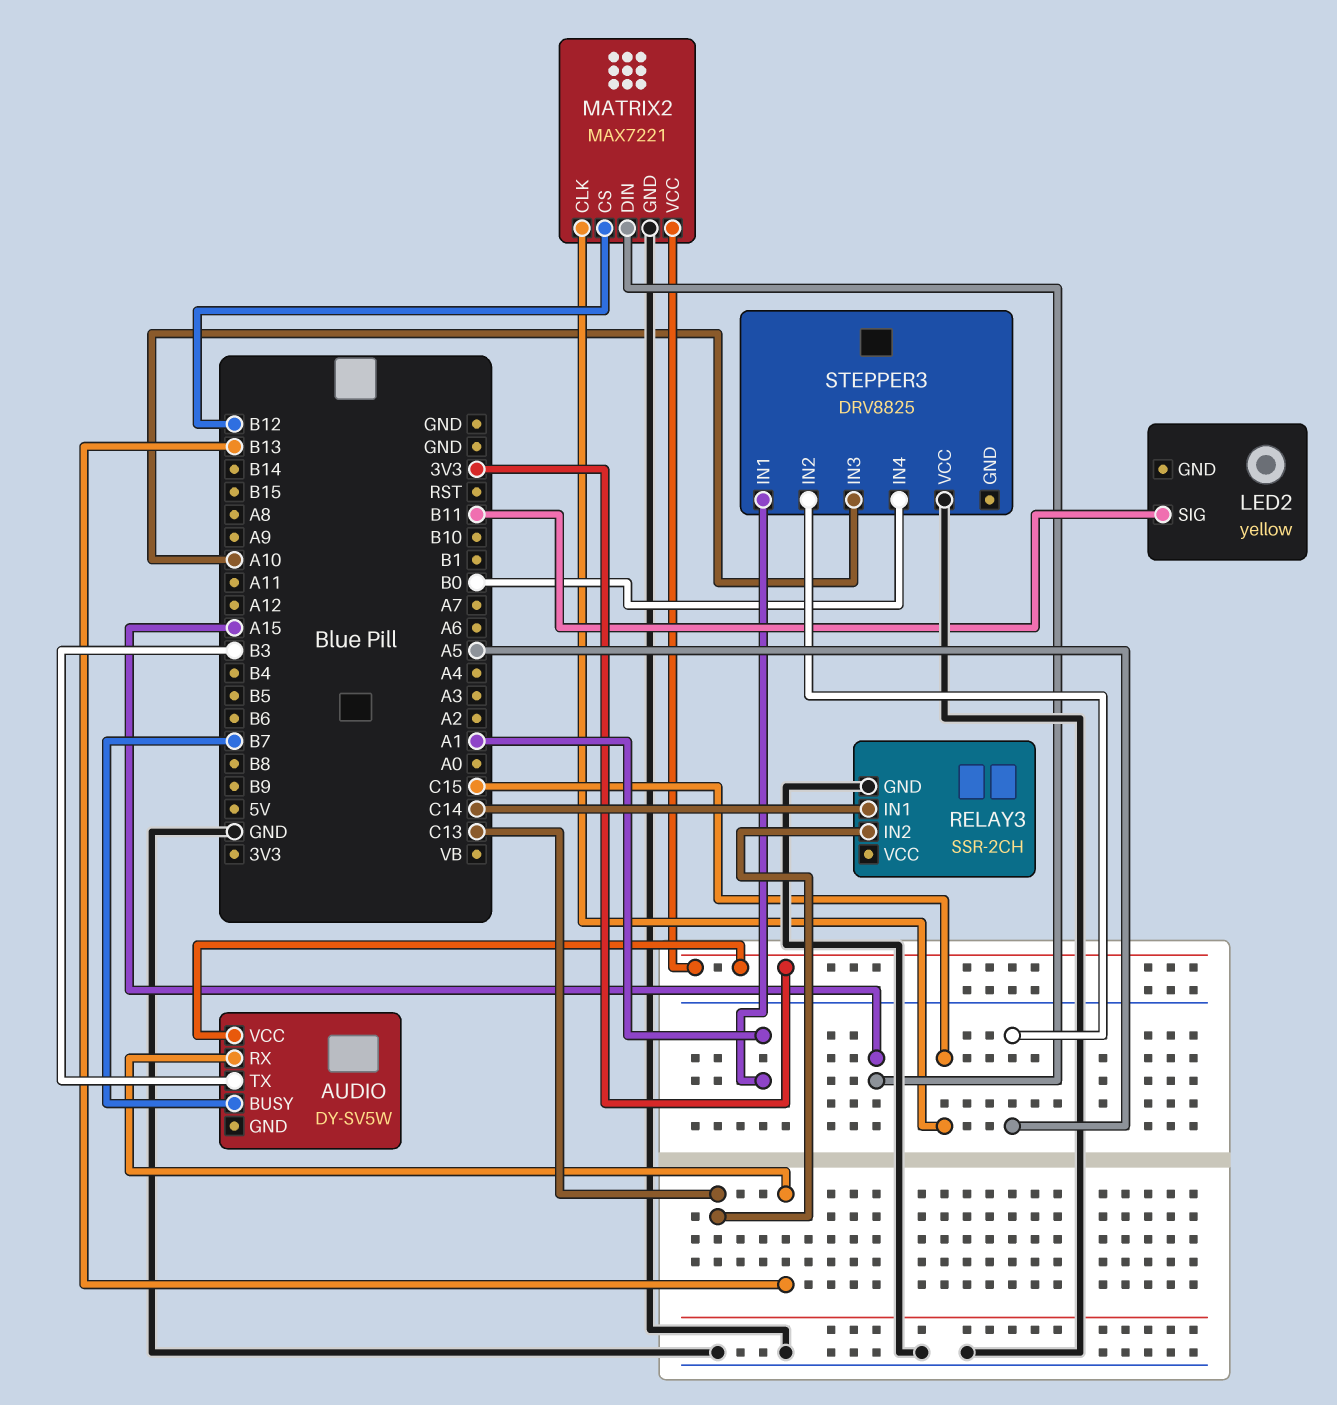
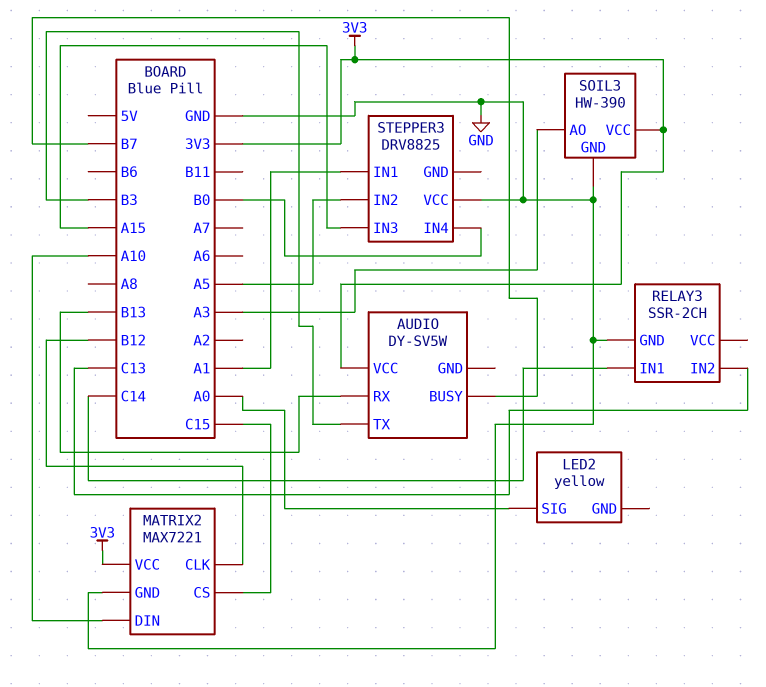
LED2 pin SIG: B11 -> A0
MATRIX2 pin CLK: C15 -> B12
MATRIX2 pin CS: B12 -> C15
MATRIX2 pin DIN: A15 -> A10
SOIL3: none -> HW-390
SOIL3 pin AO: none -> A3
SOIL3 pin GND: none -> GND
SOIL3 pin VCC: none -> 3V3
STEPPER3 pin IN3: A10 -> A15

